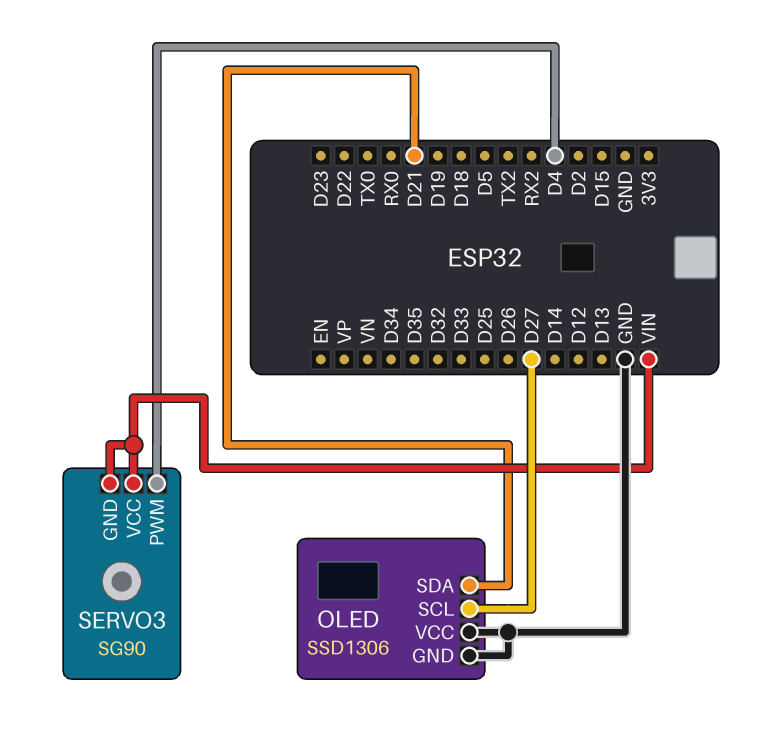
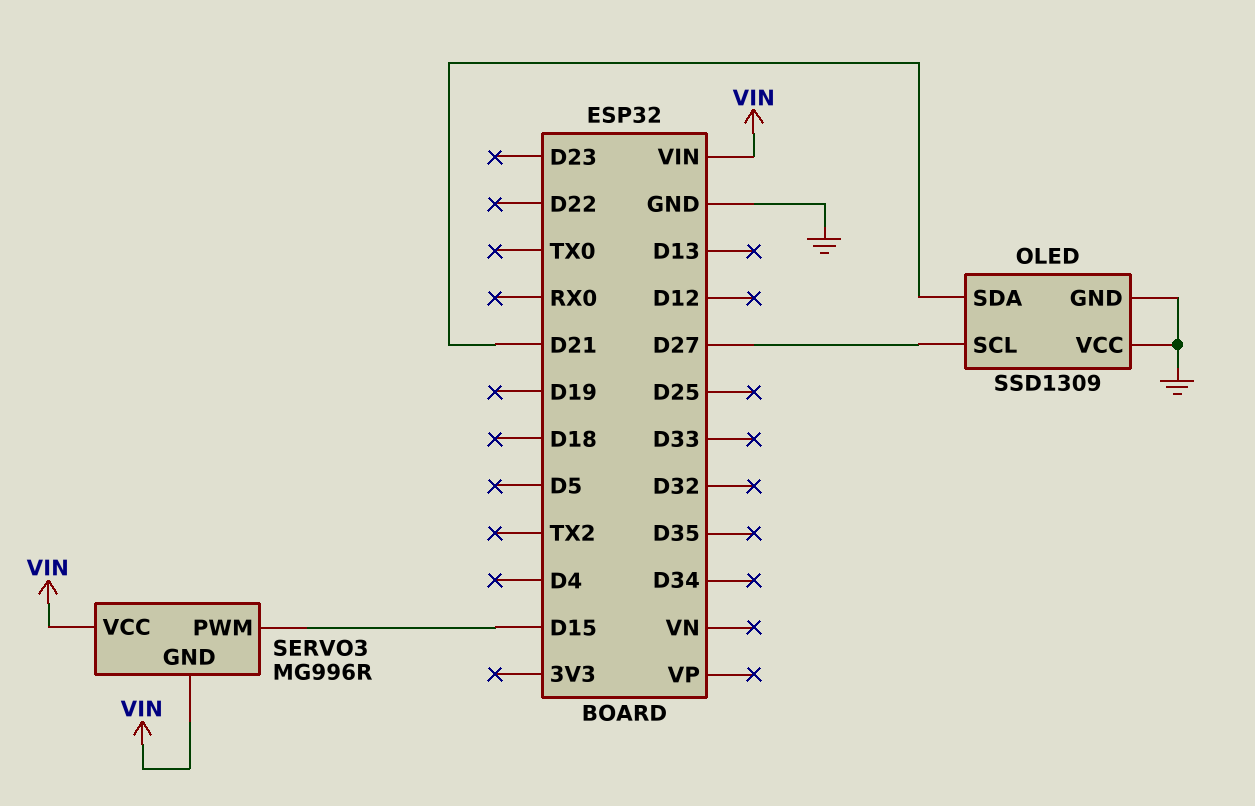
OLED: SSD1306 -> SSD1309
SERVO3: SG90 -> MG996R
SERVO3 pin PWM: D4 -> D15

